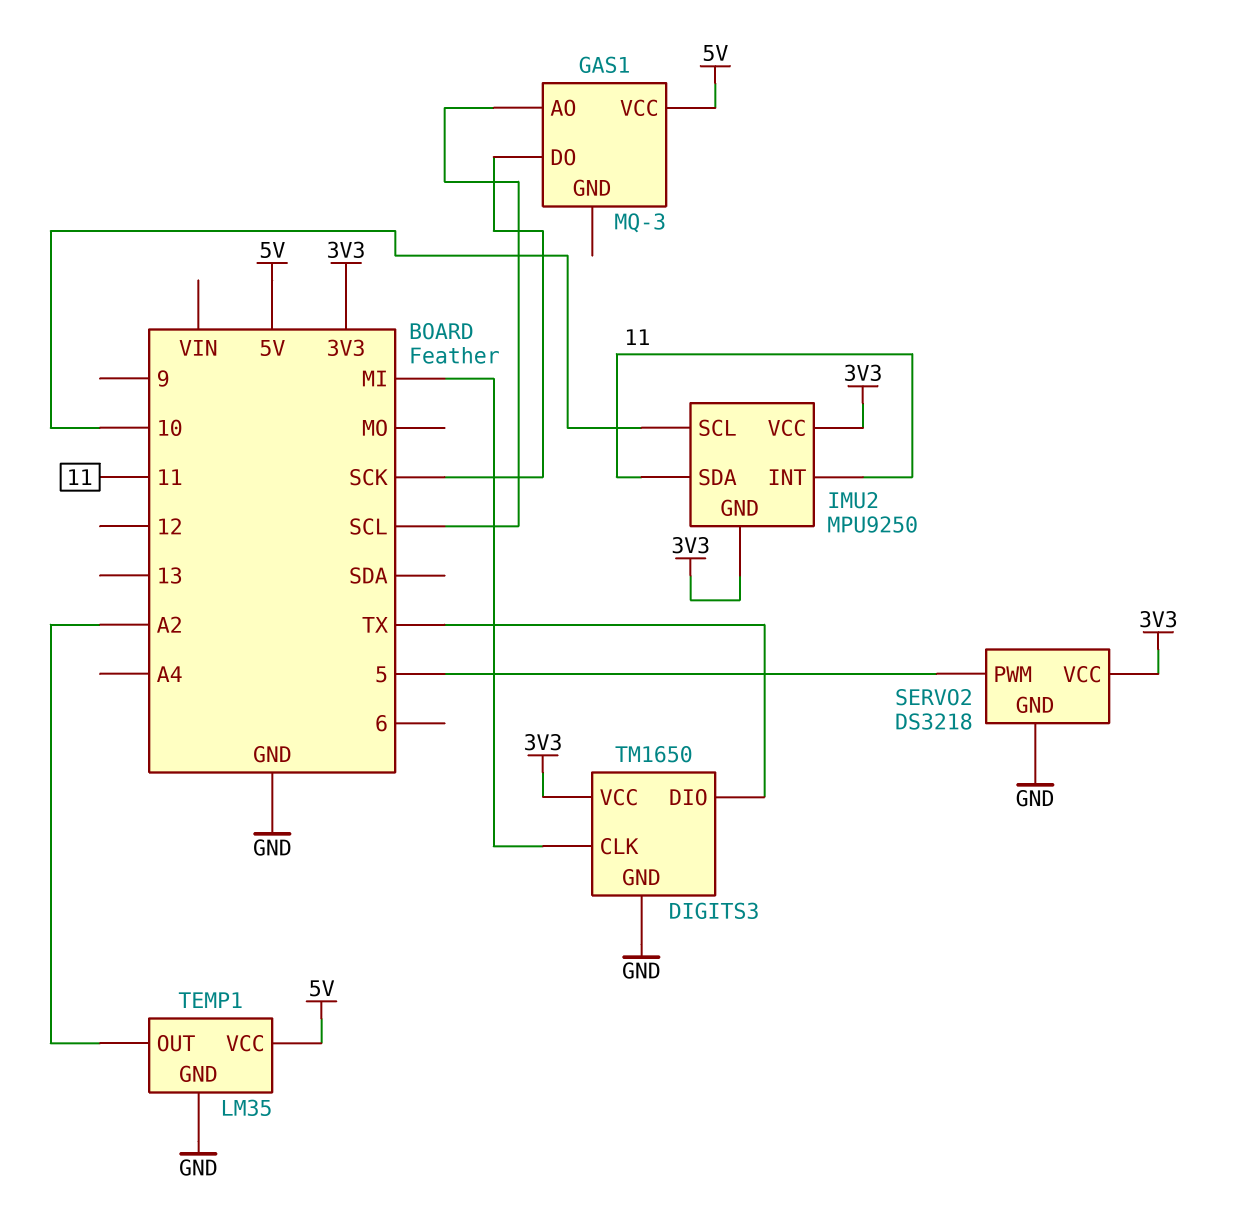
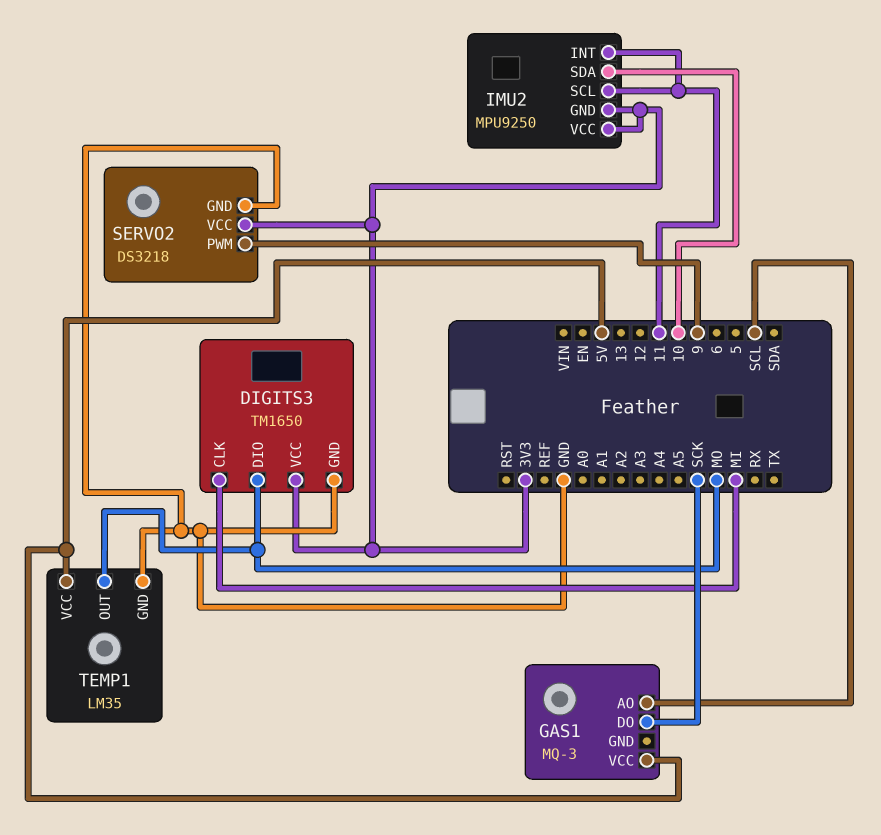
DIGITS3 pin DIO: TX -> MO
IMU2 pin SCL: 10 -> 11
IMU2 pin SDA: 11 -> 10
SERVO2 pin PWM: 5 -> 9
TEMP1 pin OUT: A2 -> MO

